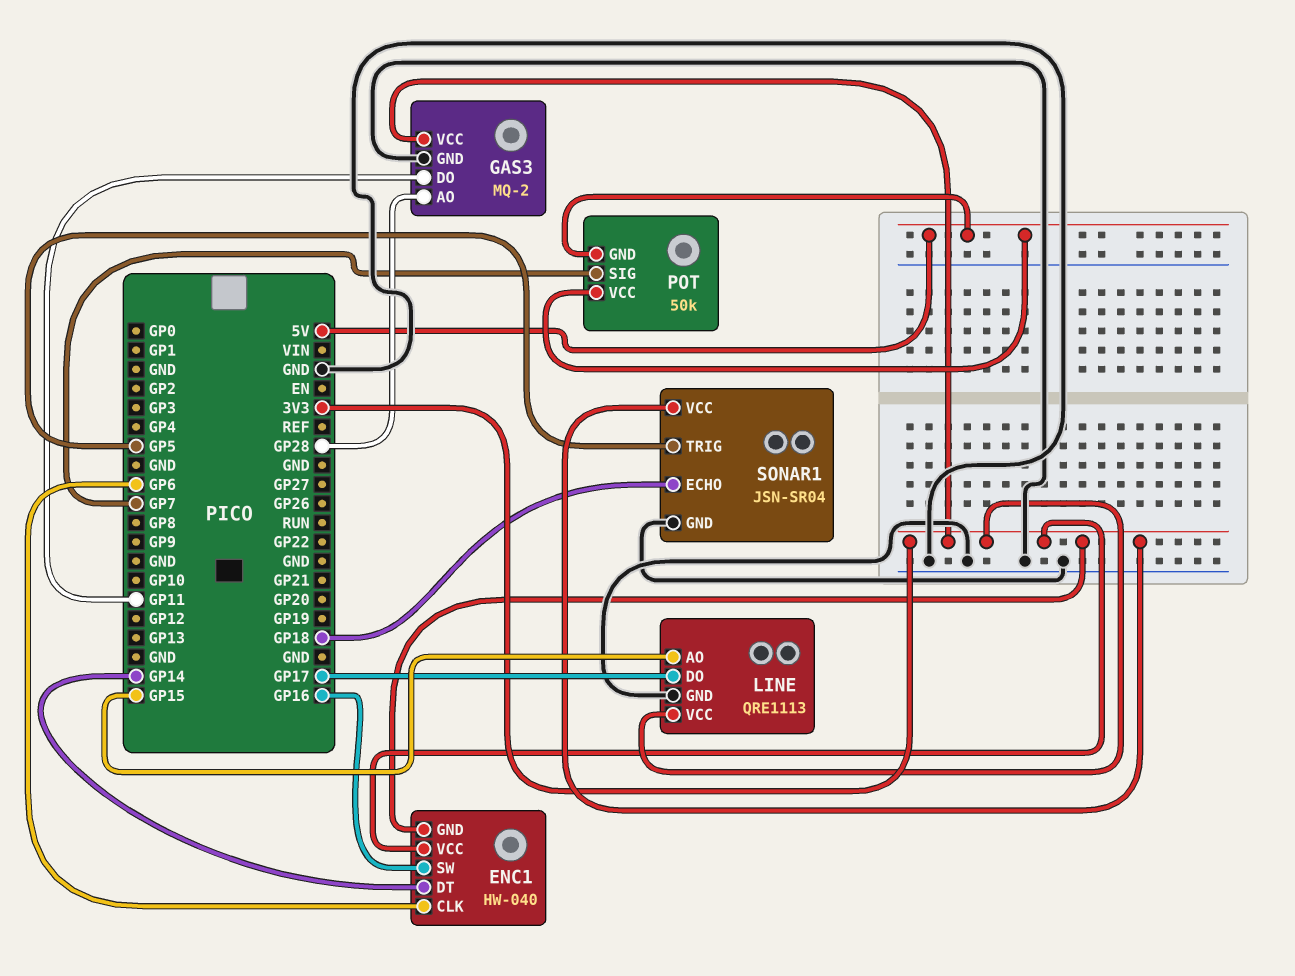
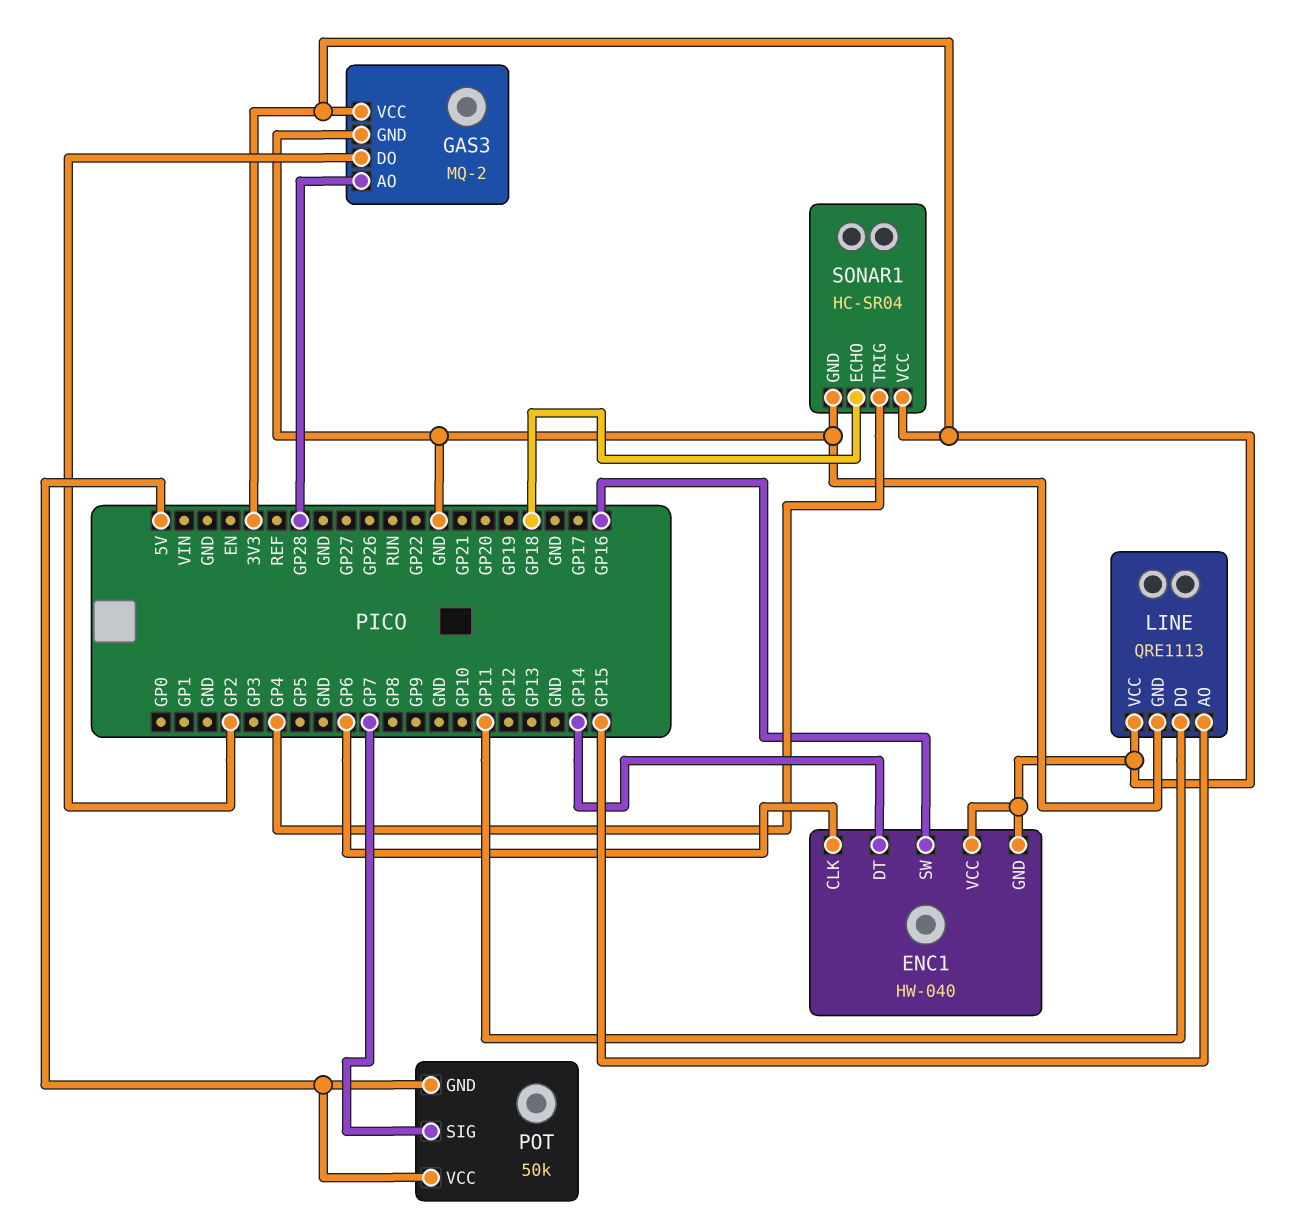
GAS3 pin DO: GP11 -> GP2
LINE pin DO: GP17 -> GP11
SONAR1: JSN-SR04 -> HC-SR04
SONAR1 pin TRIG: GP5 -> GP4

